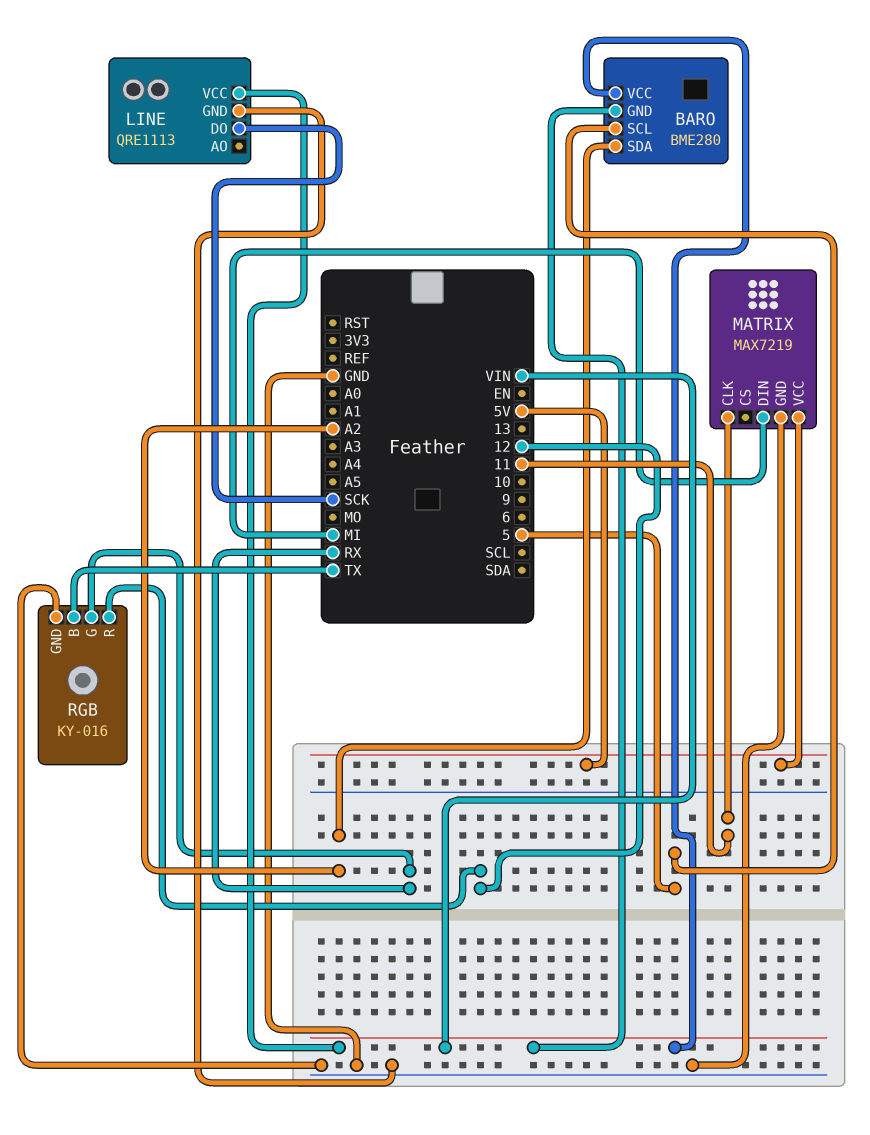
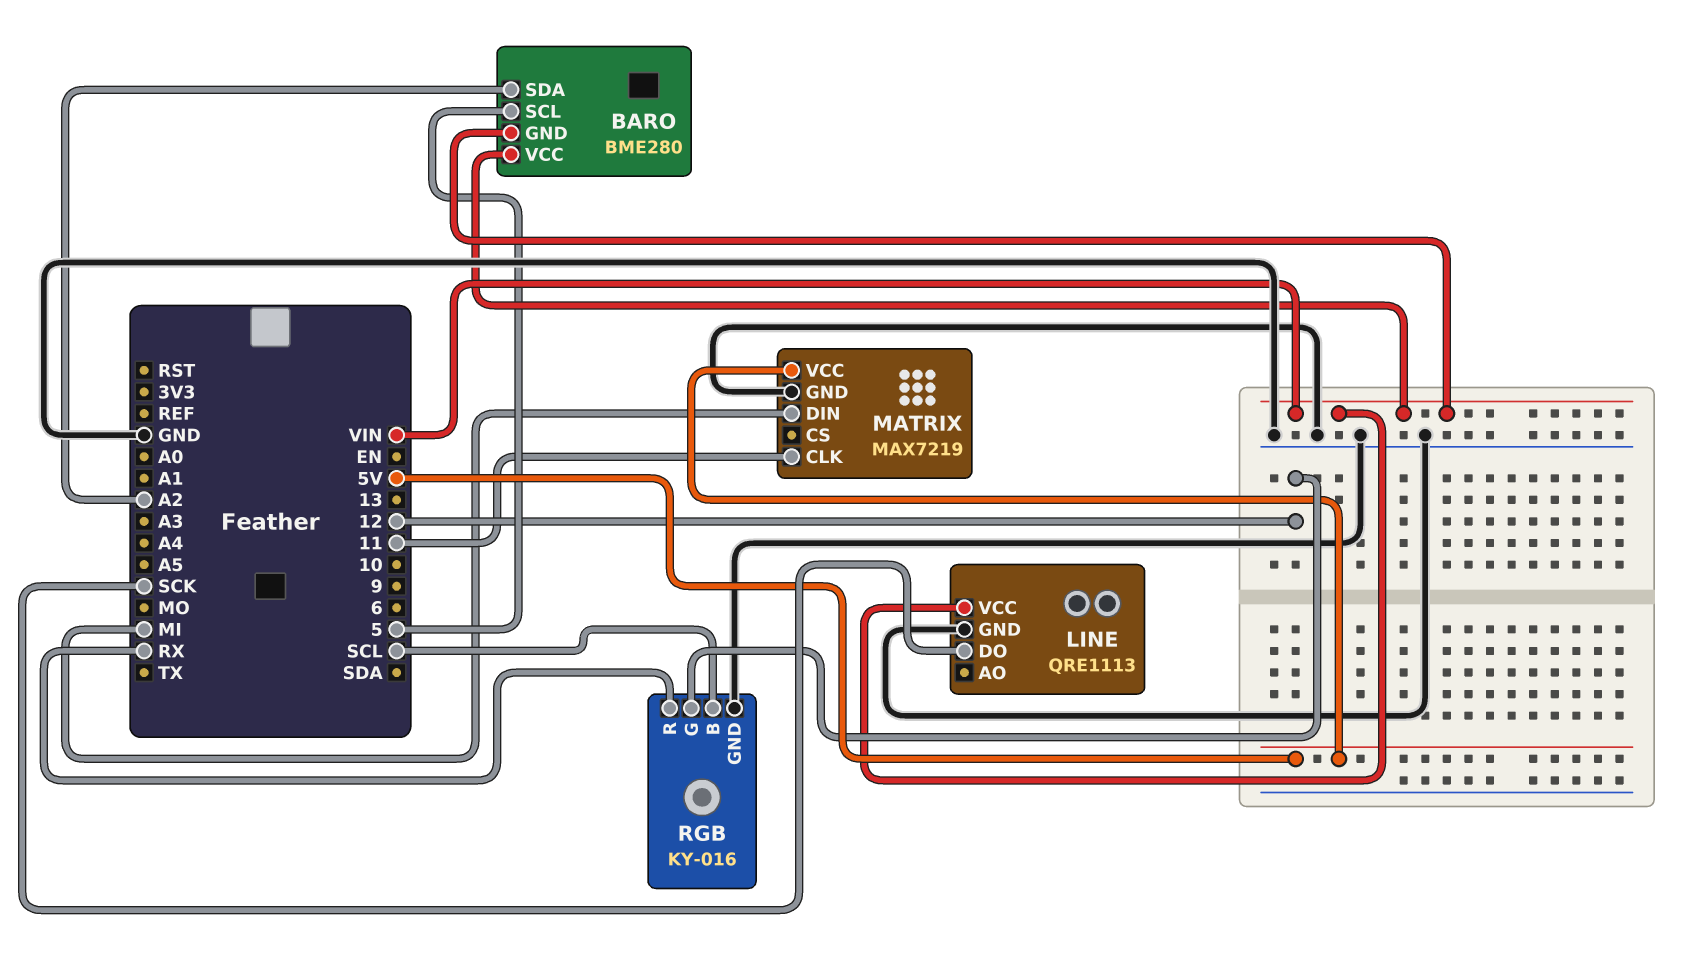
RGB pin B: TX -> SCL
RGB pin G: RX -> 12
RGB pin R: 12 -> RX

